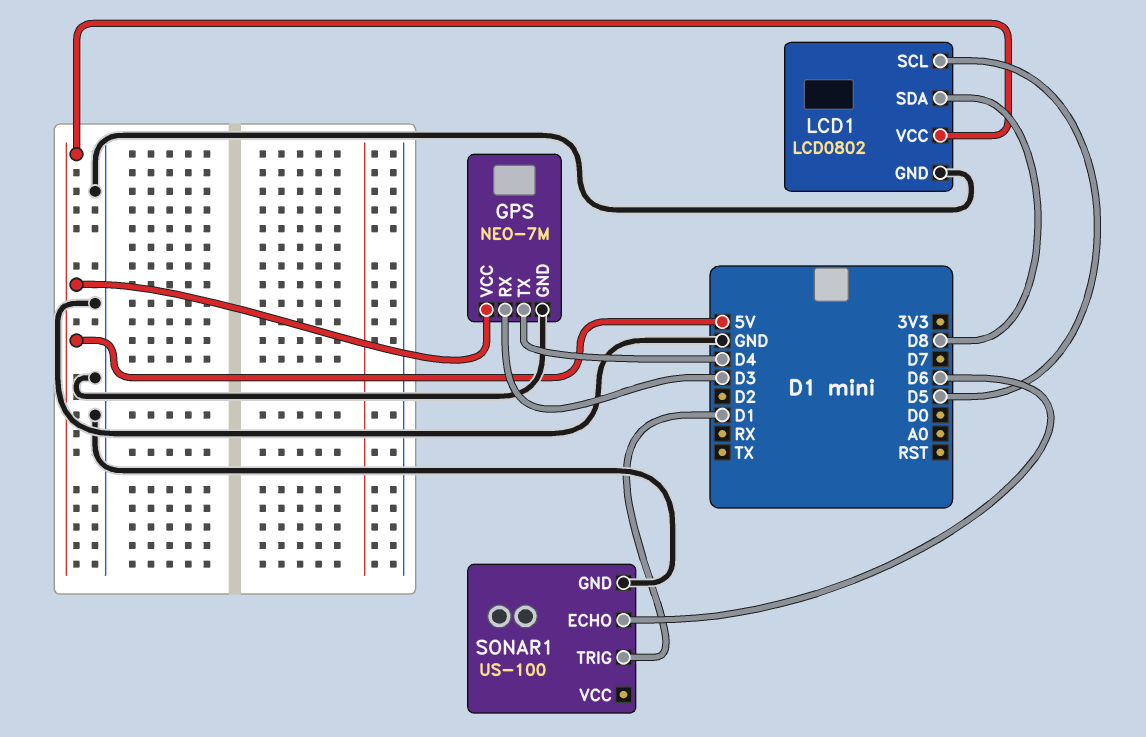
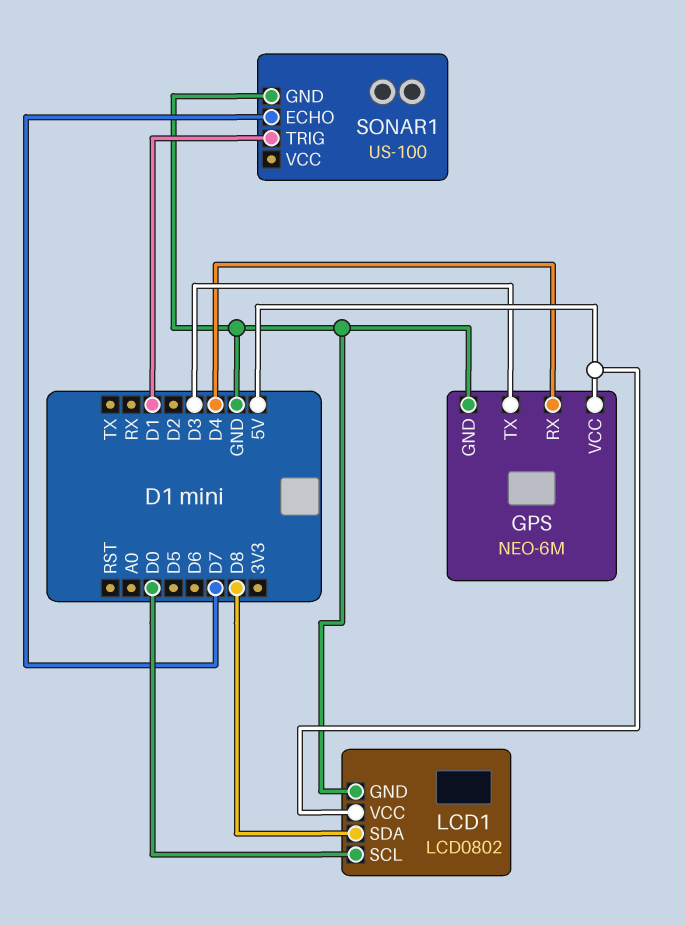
GPS: NEO-7M -> NEO-6M
GPS pin RX: D3 -> D4
GPS pin TX: D4 -> D3
LCD1 pin SCL: D5 -> D0
SONAR1 pin ECHO: D6 -> D7

